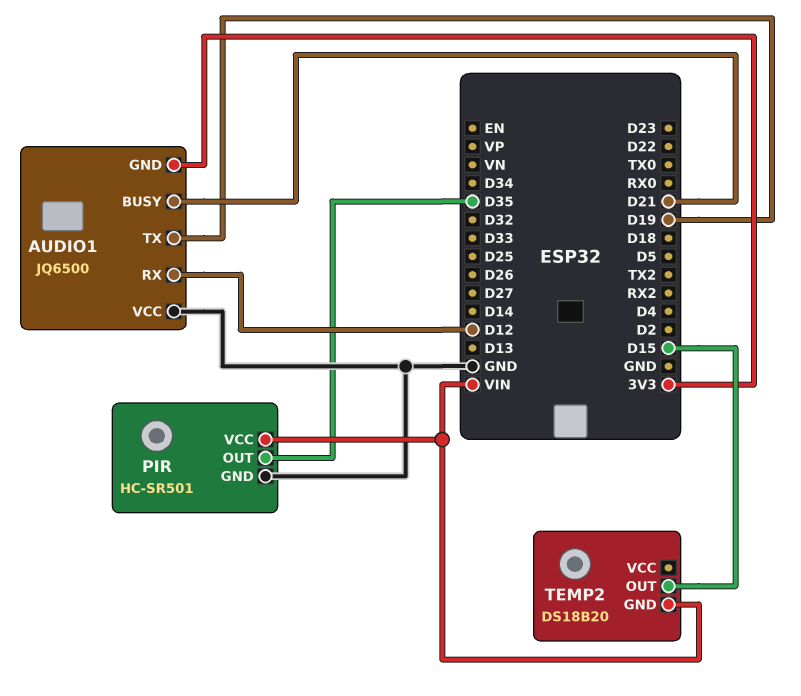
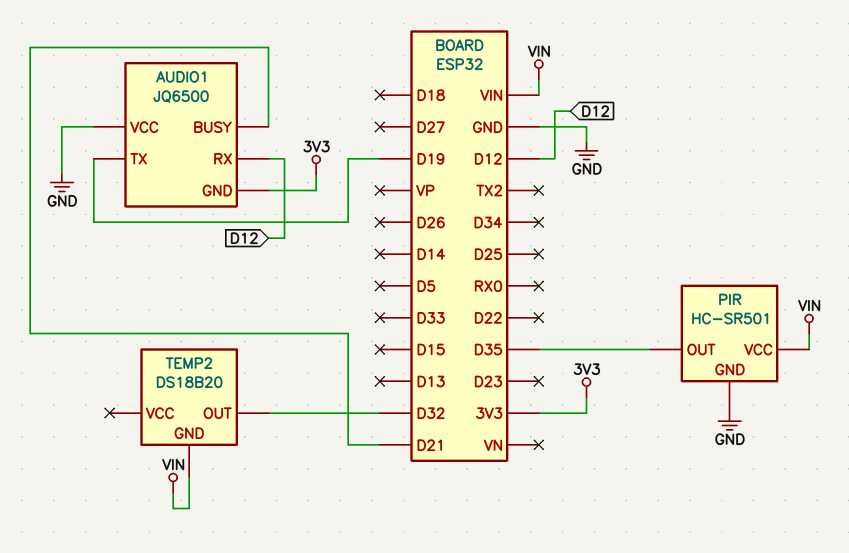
TEMP2 pin OUT: D15 -> D32

